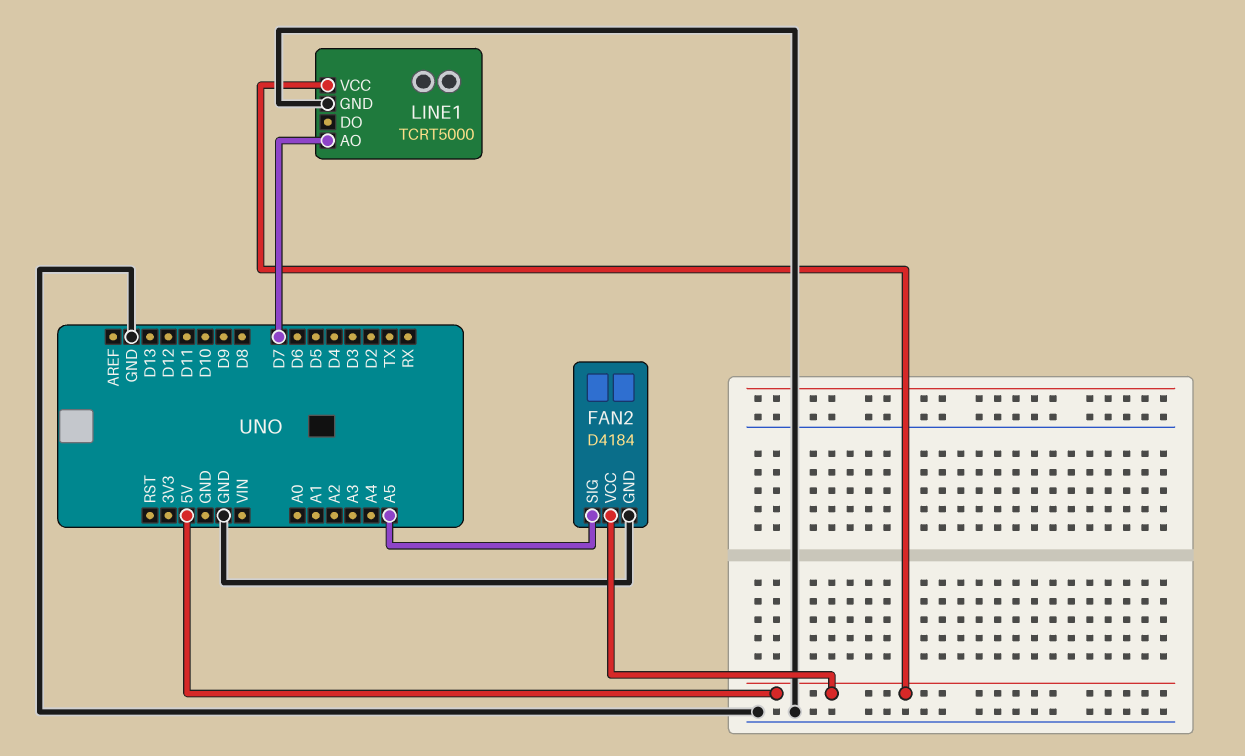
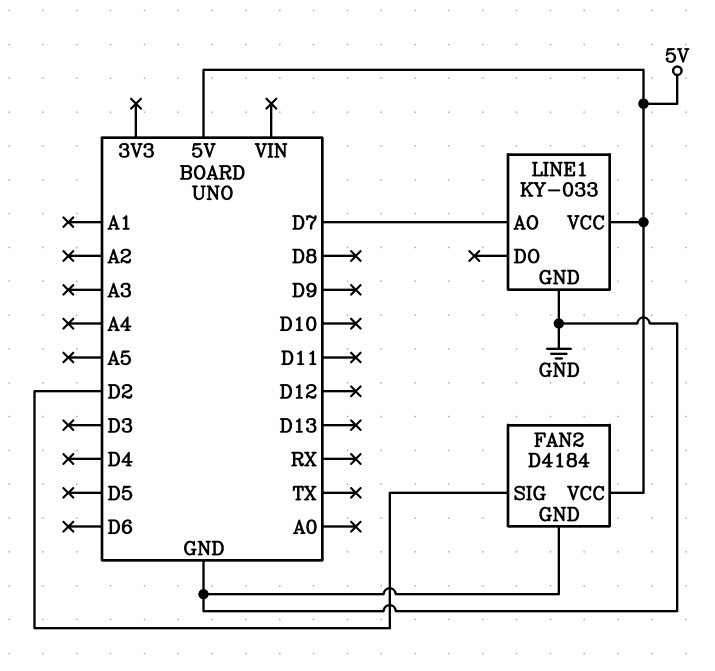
FAN2 pin SIG: A5 -> D2
LINE1: TCRT5000 -> KY-033

